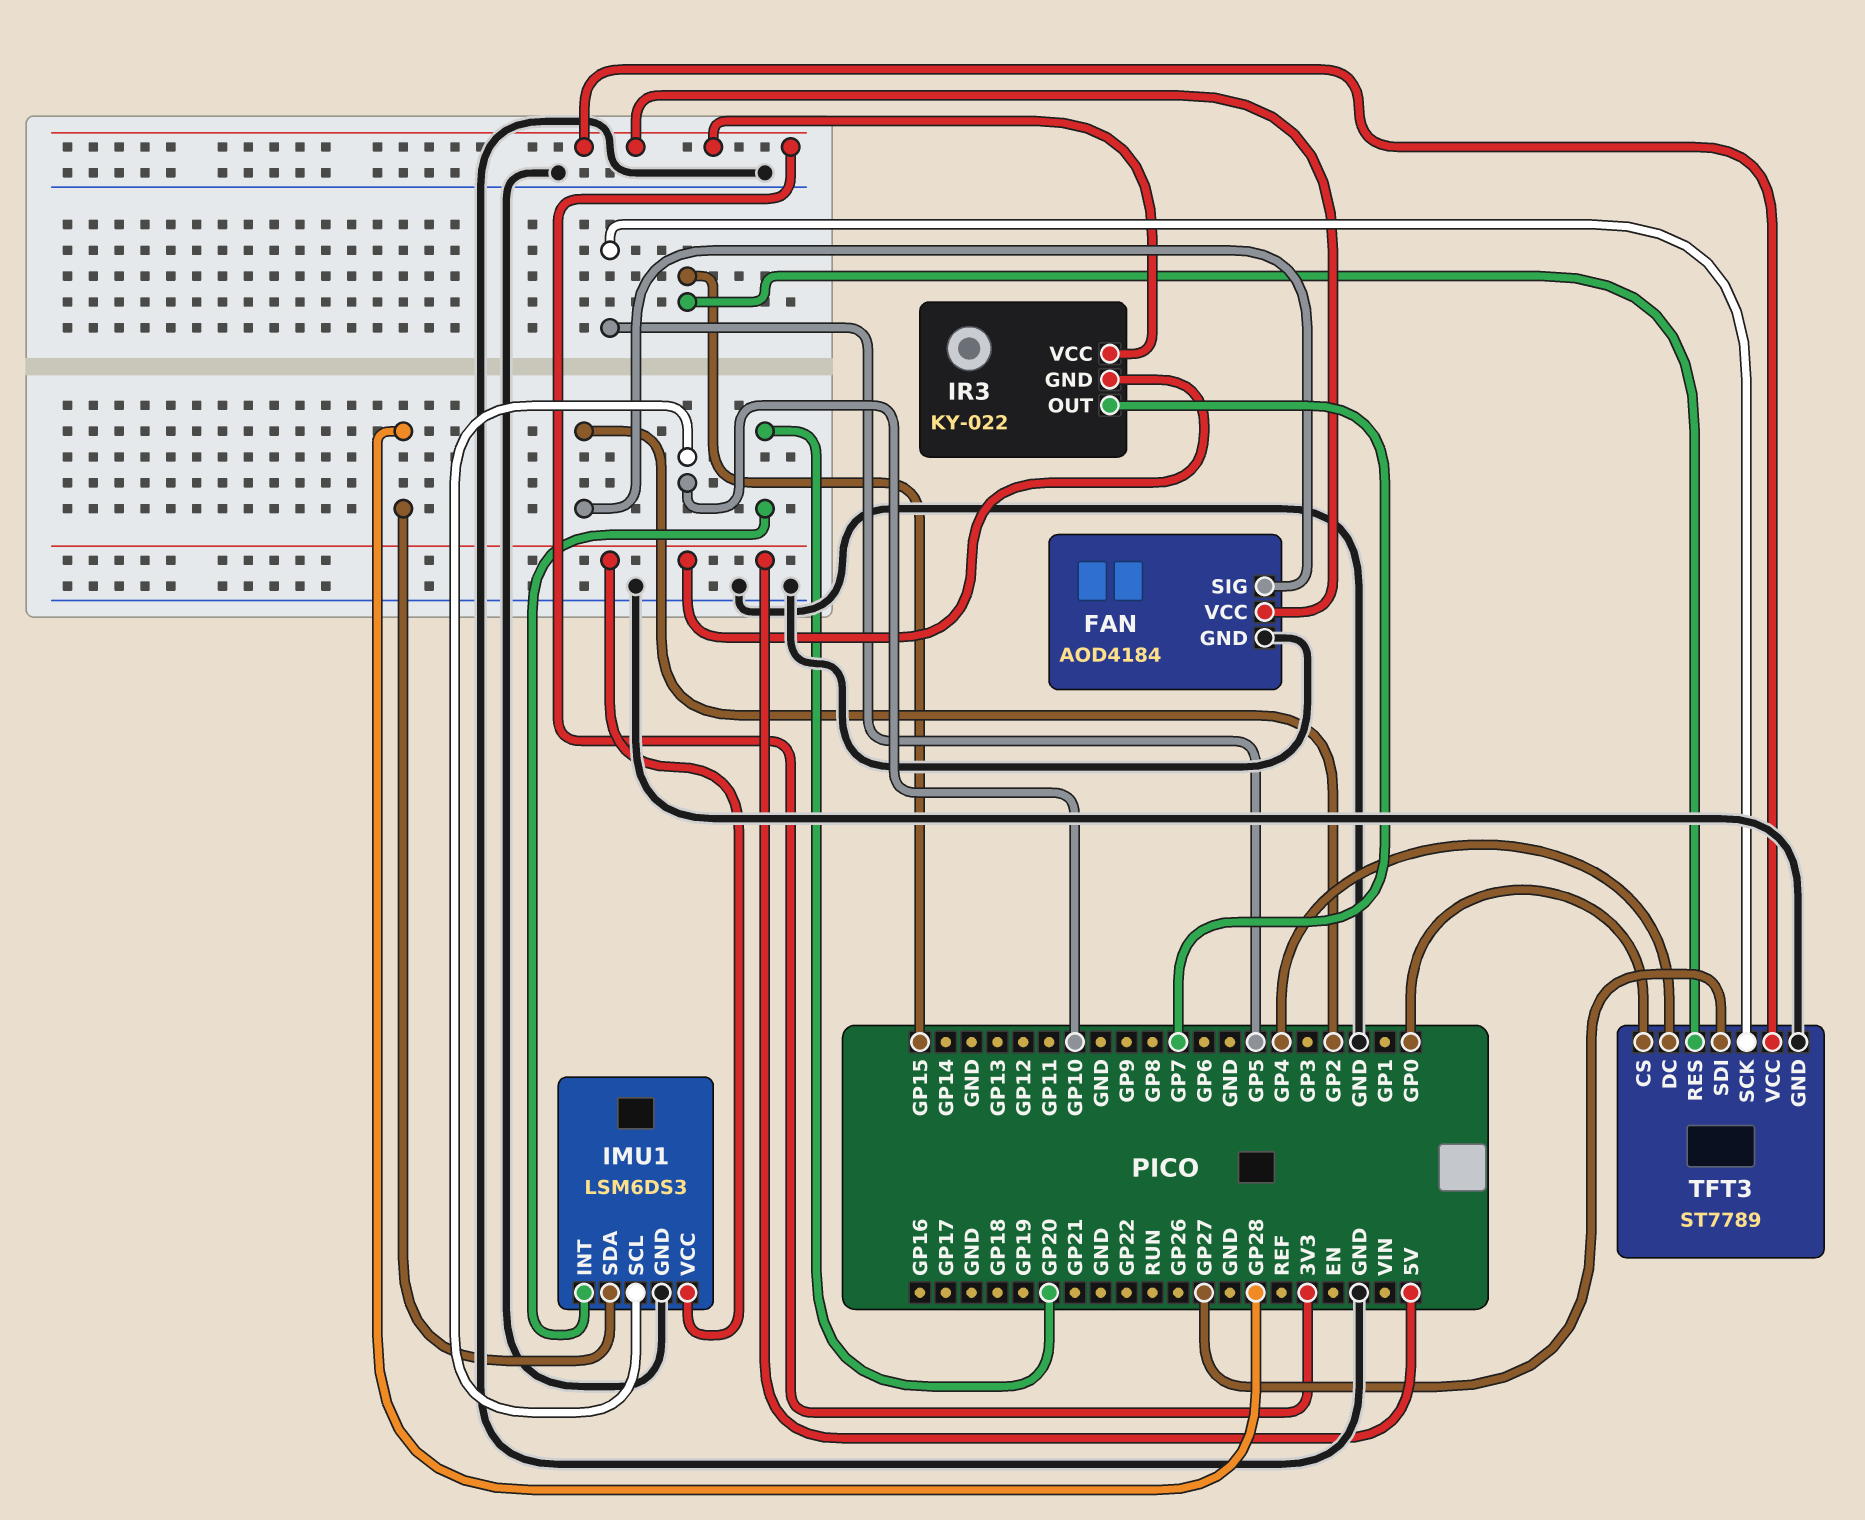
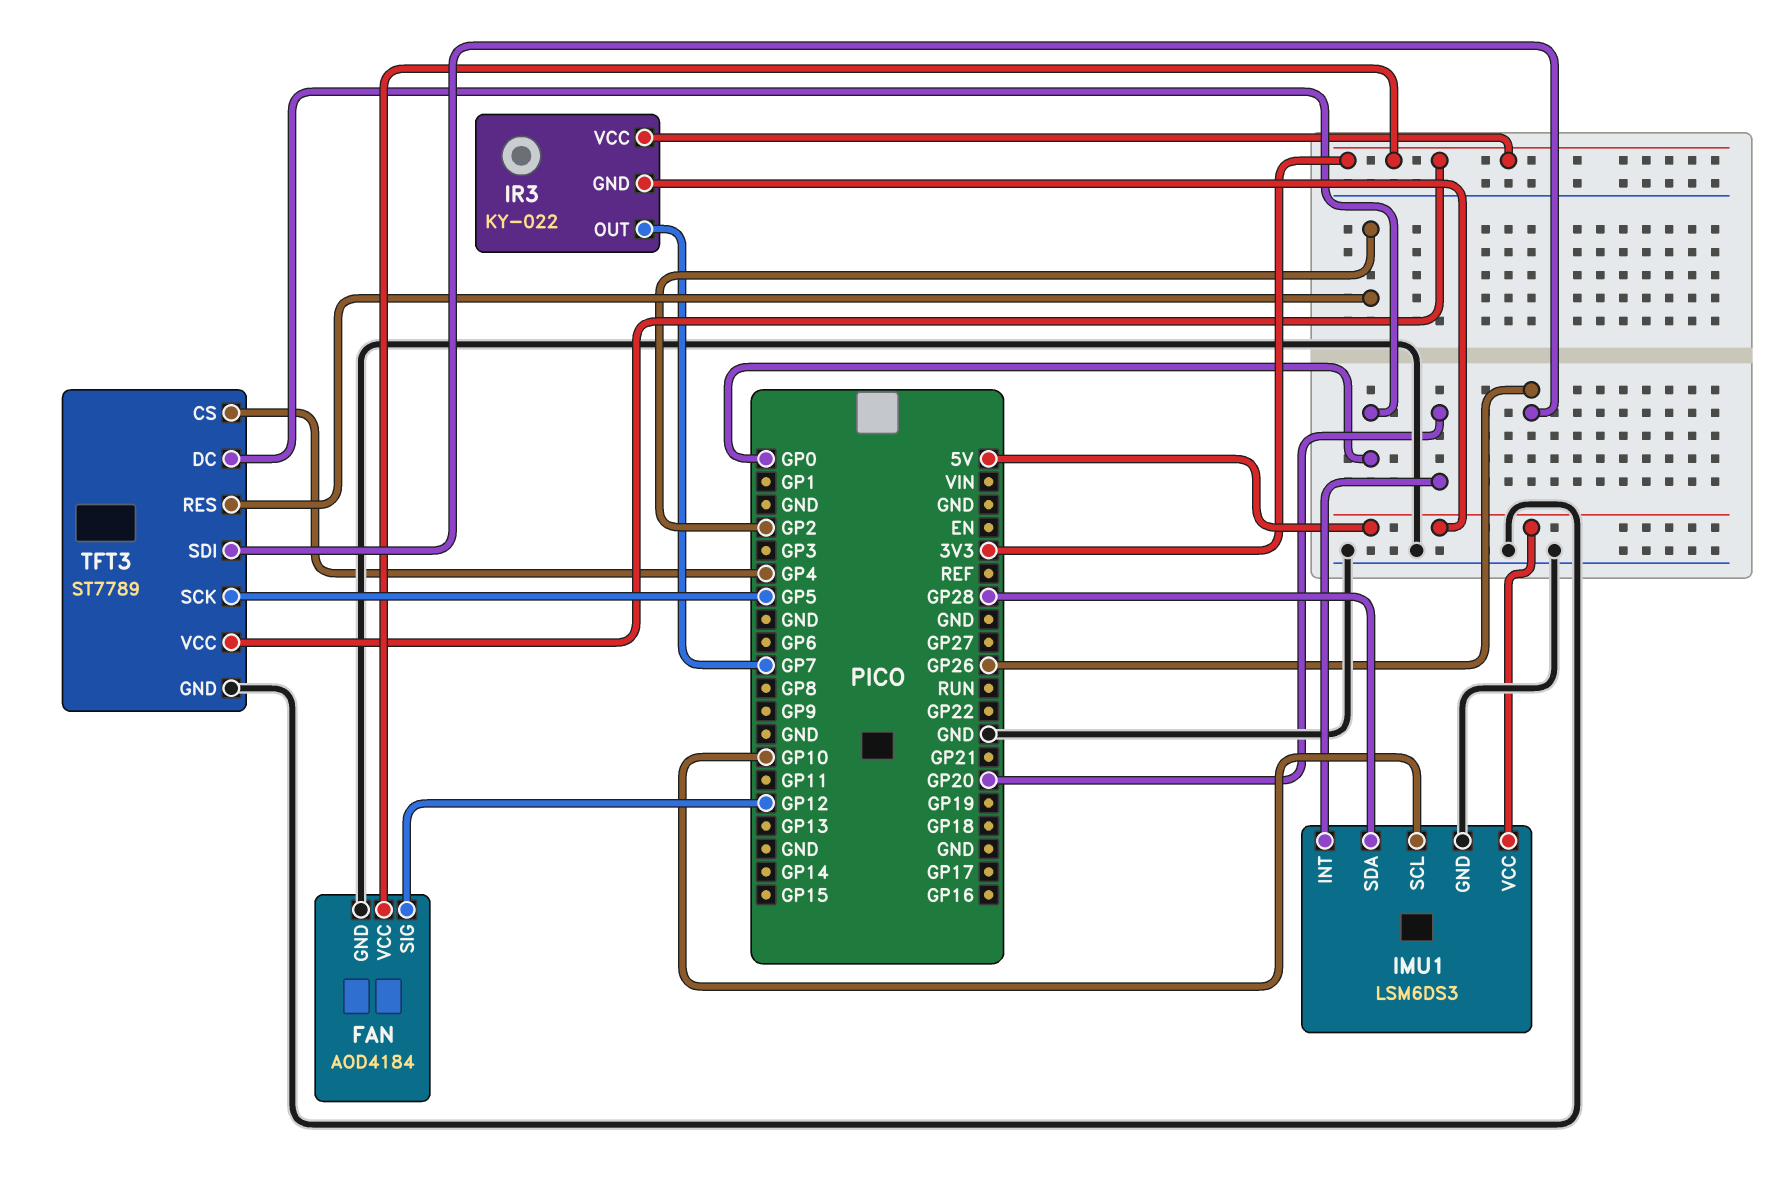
FAN pin SIG: GP2 -> GP12
TFT3 pin CS: GP0 -> GP4
TFT3 pin DC: GP4 -> GP0
TFT3 pin RES: GP15 -> GP2
TFT3 pin SDI: GP27 -> GP26

